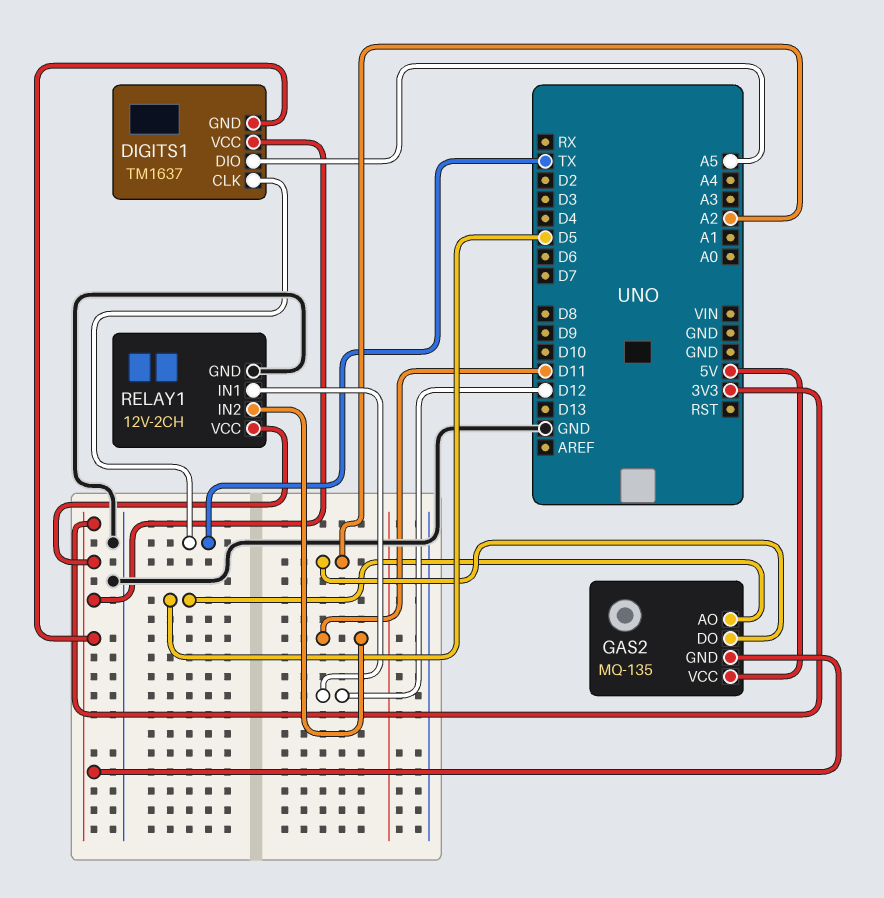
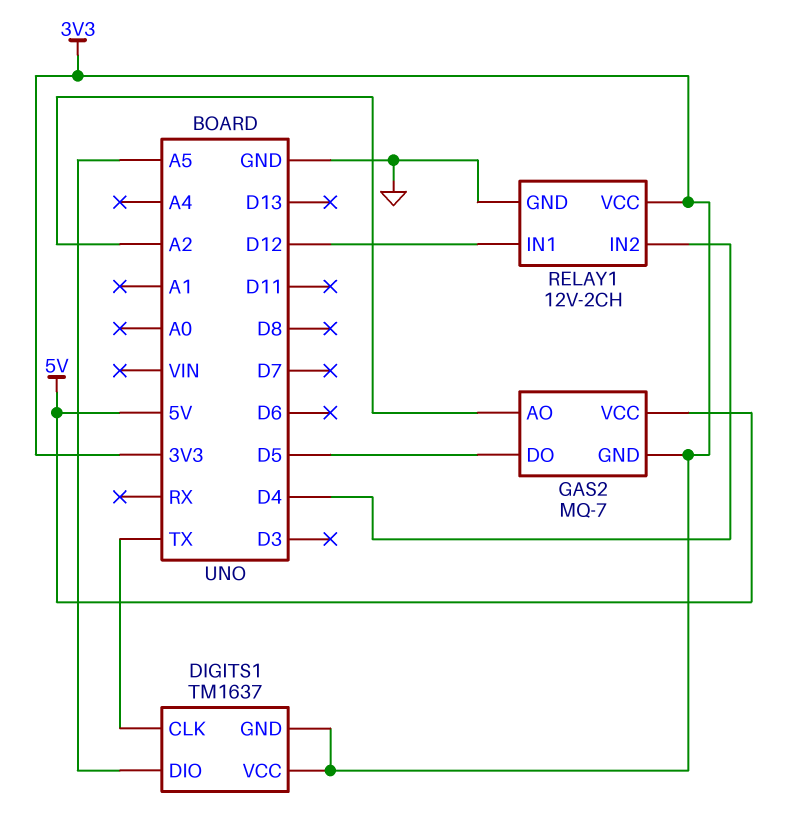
GAS2: MQ-135 -> MQ-7
GAS2 pin AO: D5 -> A2
GAS2 pin DO: A2 -> D5
RELAY1 pin IN2: D11 -> D4

